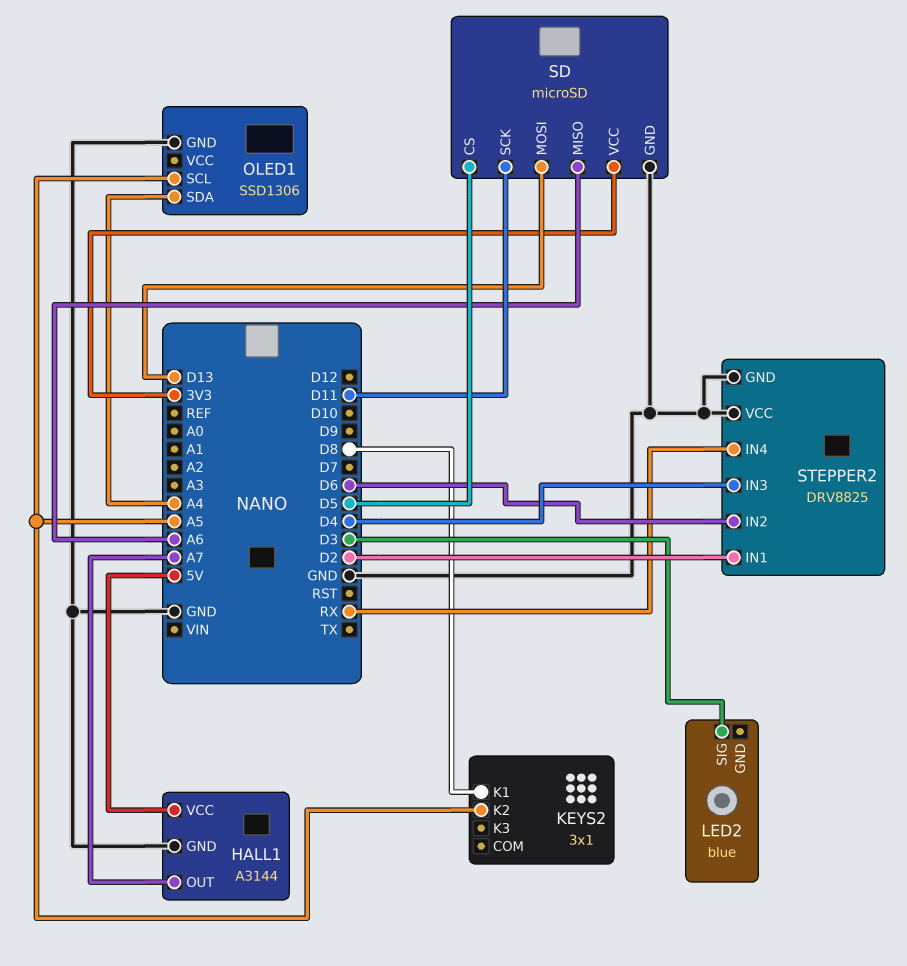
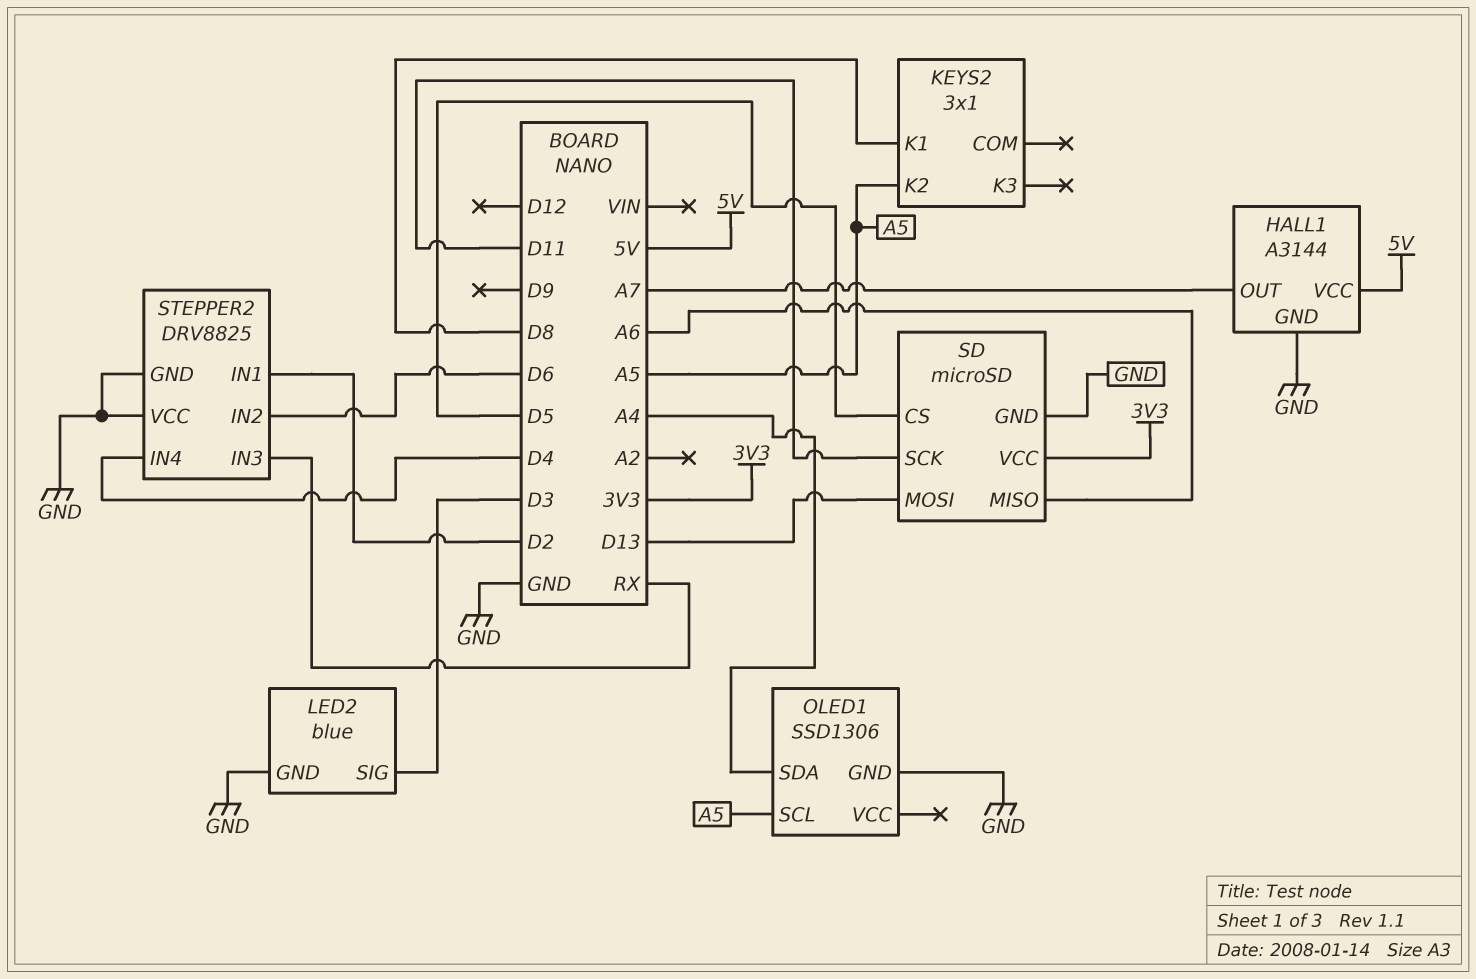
LED2 pin GND: none -> GND
STEPPER2 pin IN3: D4 -> RX
STEPPER2 pin IN4: RX -> D4

